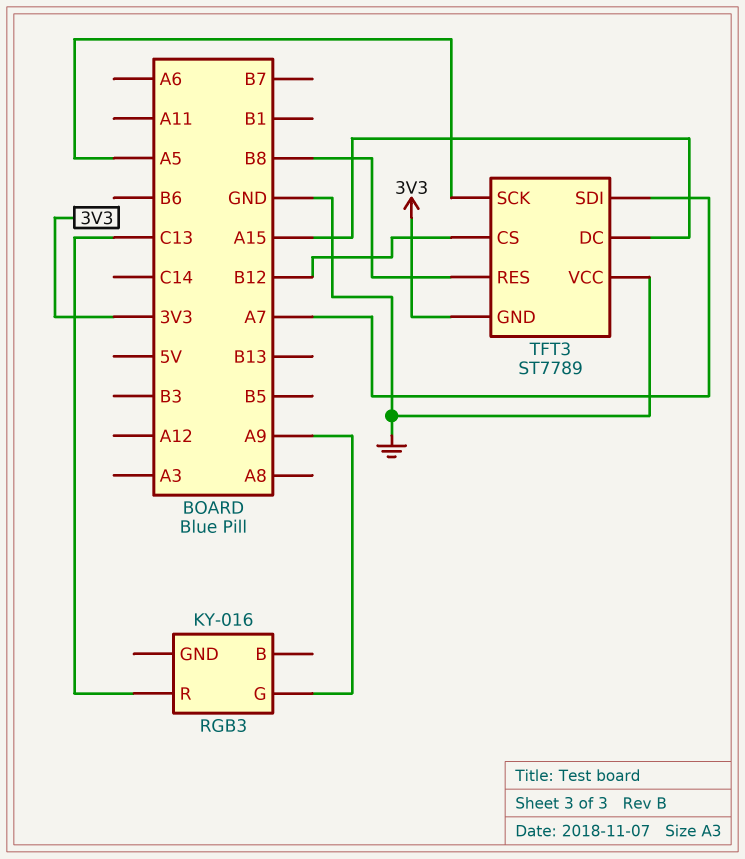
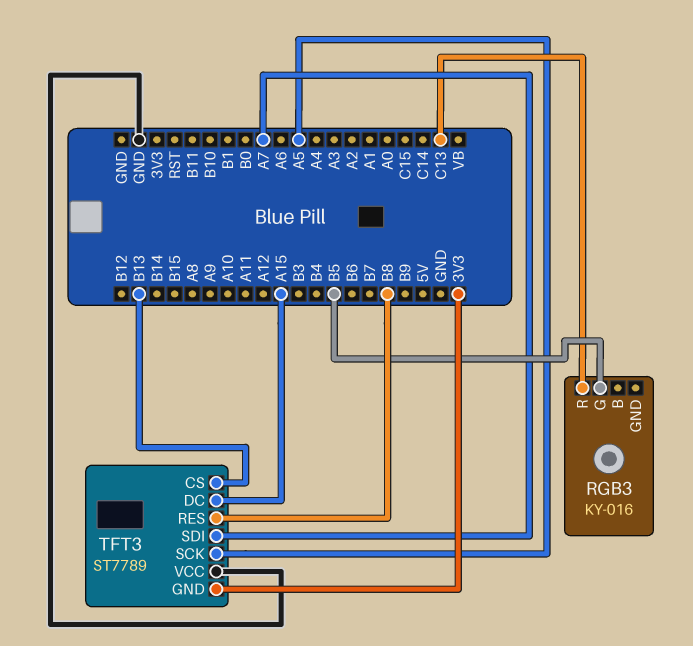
RGB3 pin G: A9 -> B5
TFT3 pin CS: B12 -> B13

